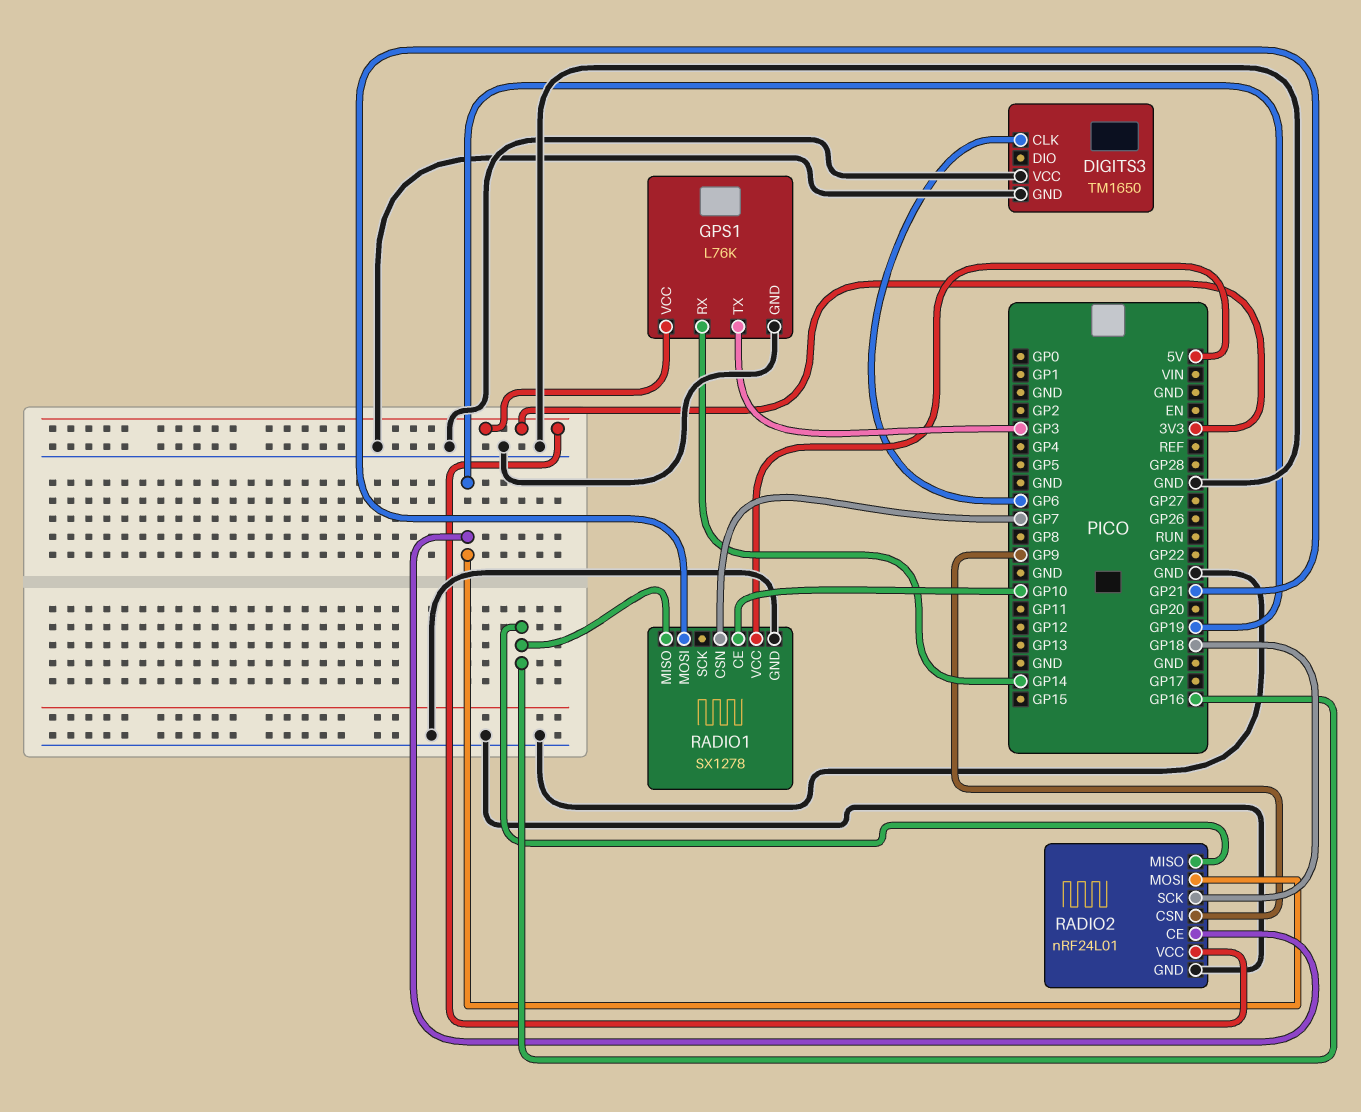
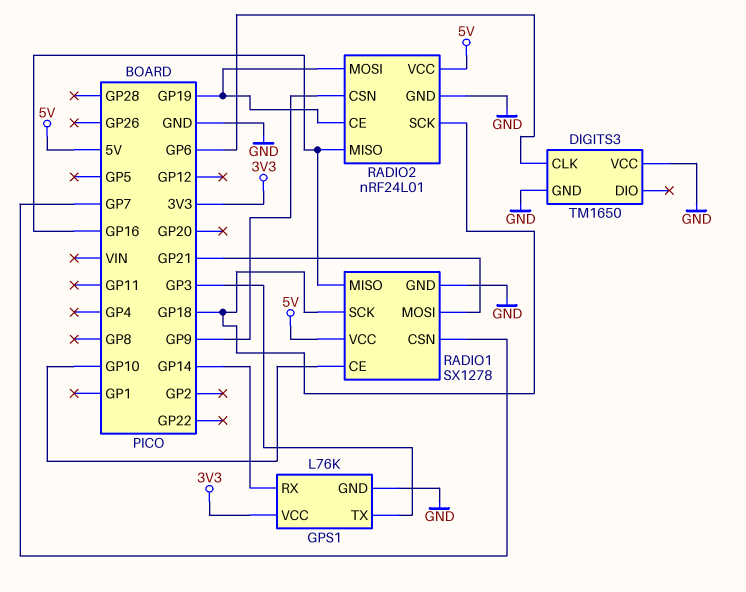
RADIO1 pin SCK: none -> GP18
RADIO2 pin VCC: 3V3 -> 5V

